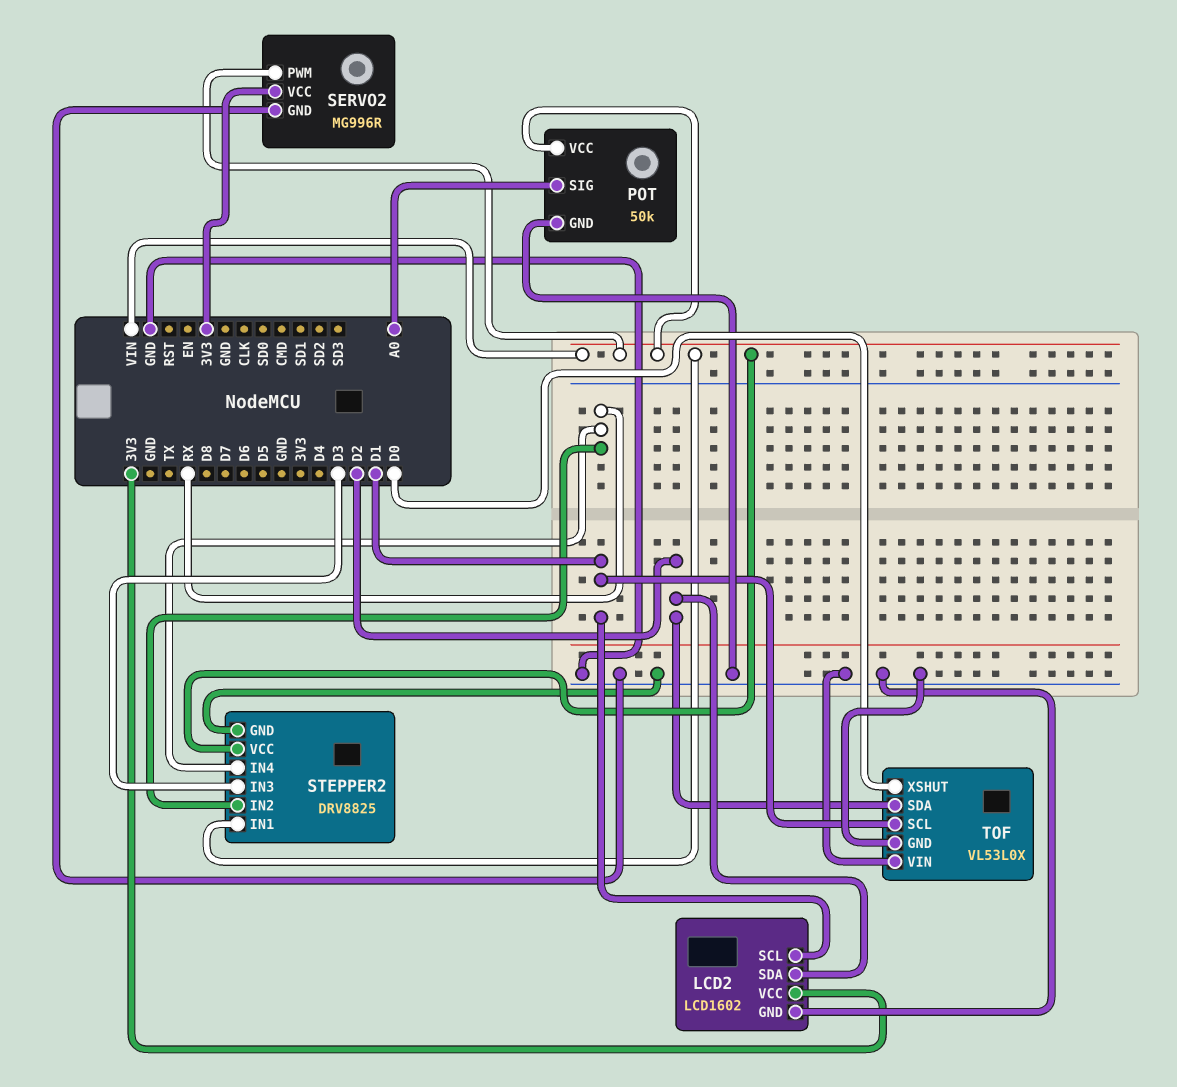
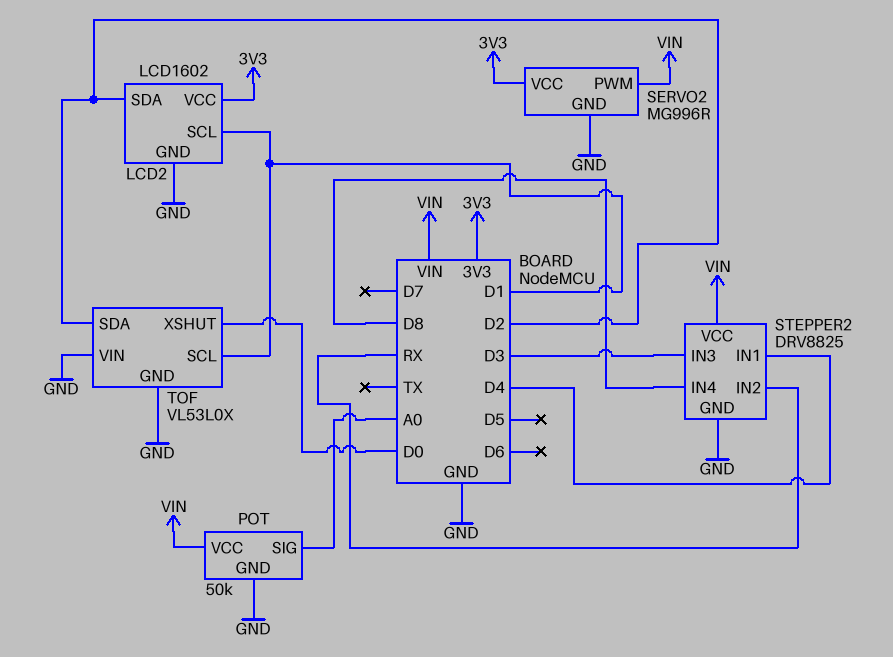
STEPPER2 pin IN1: VIN -> D4
STEPPER2 pin IN4: RX -> D8

